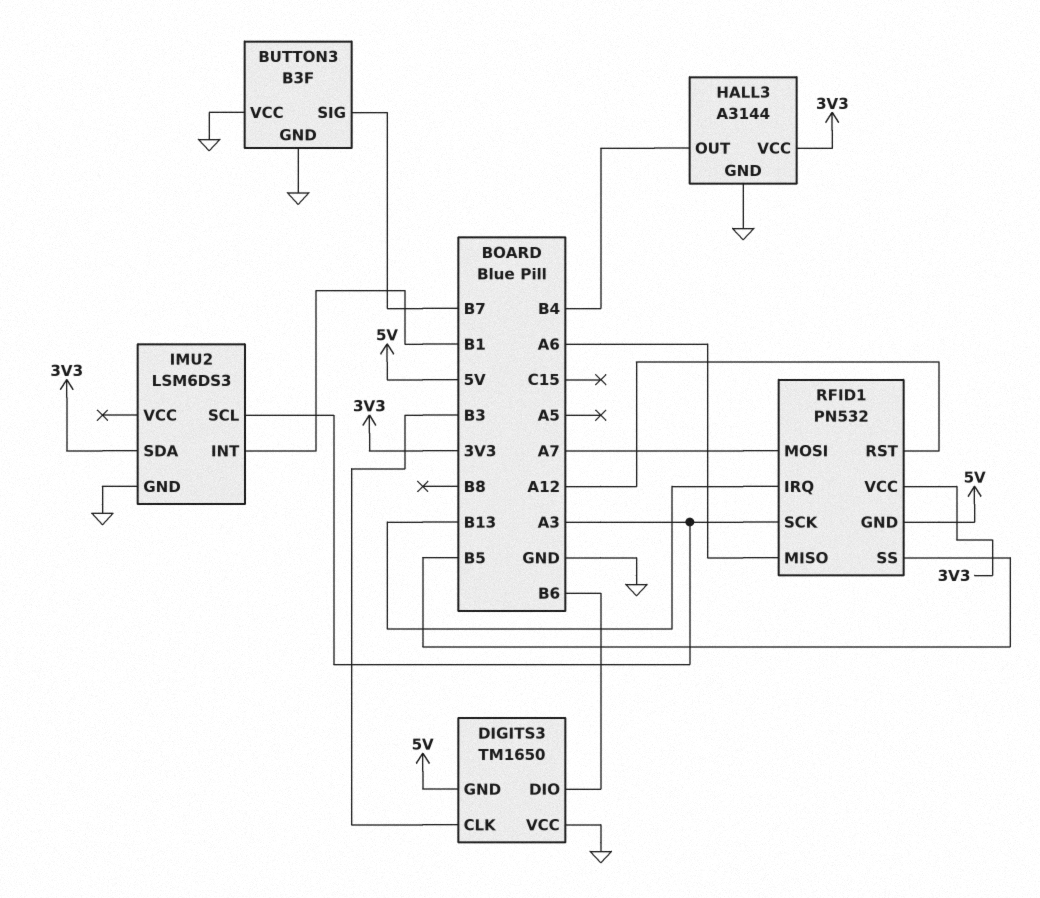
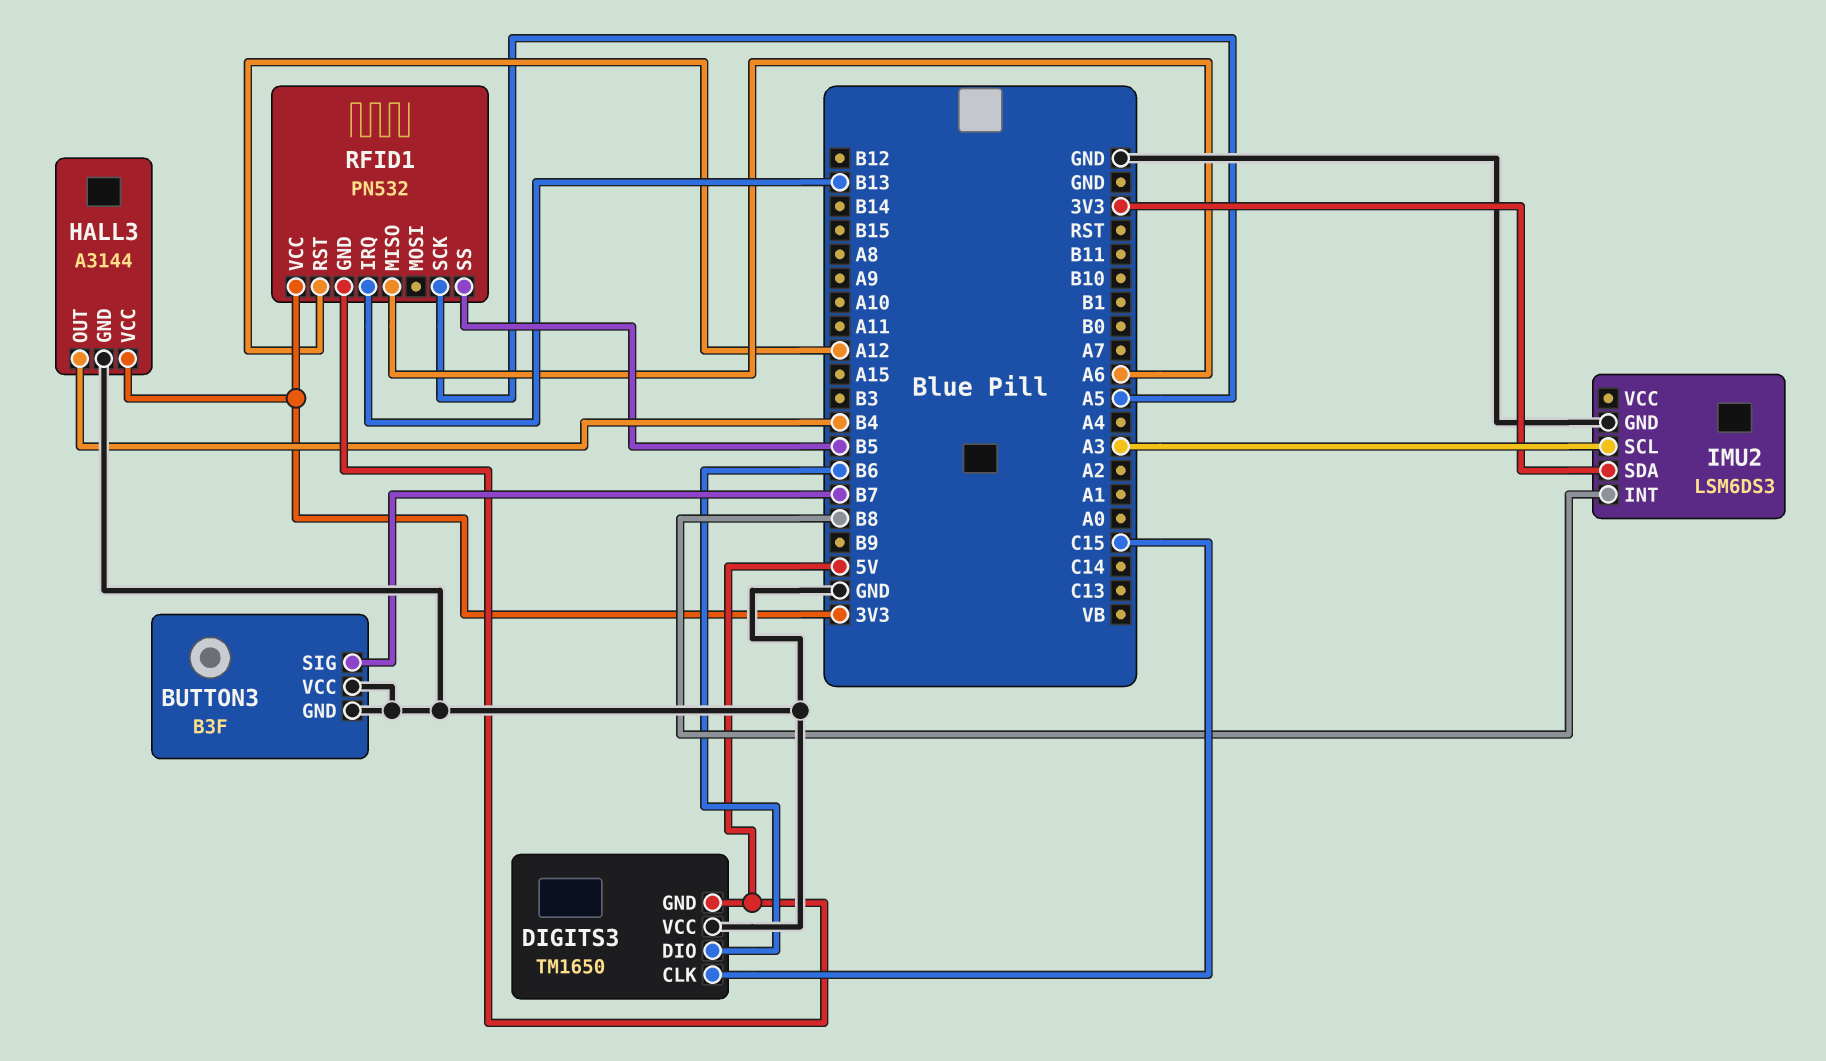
DIGITS3 pin CLK: B3 -> C15
IMU2 pin INT: B1 -> B8
RFID1 pin MOSI: A7 -> none
RFID1 pin SCK: A3 -> A5

